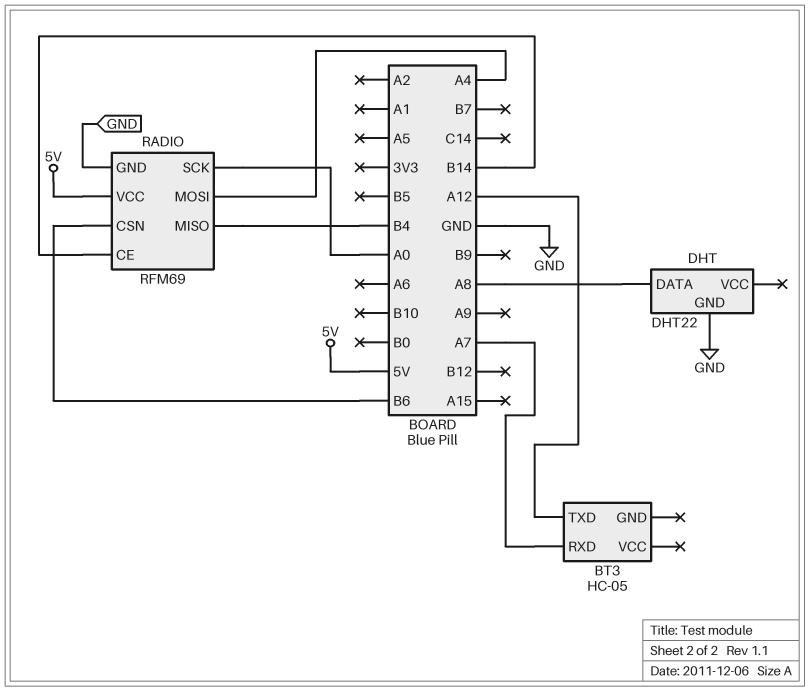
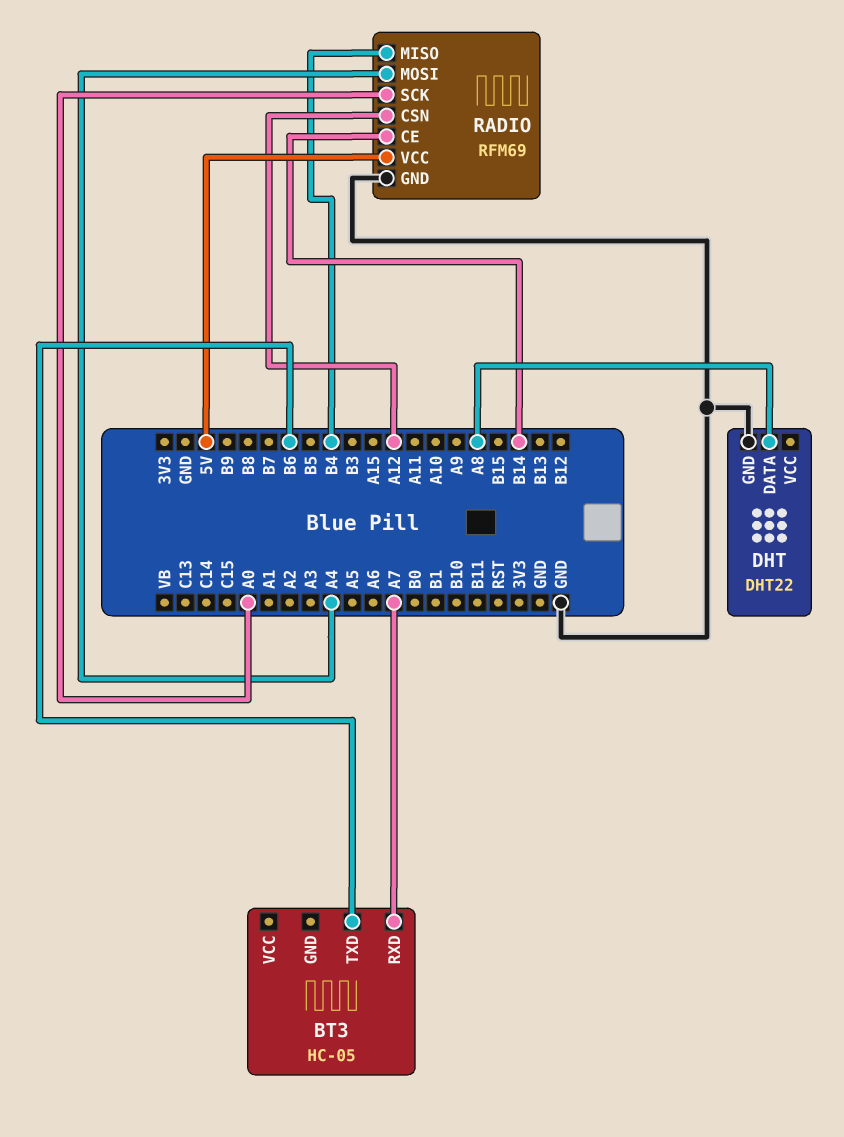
BT3 pin TXD: A12 -> B6
RADIO pin CSN: B6 -> A12

